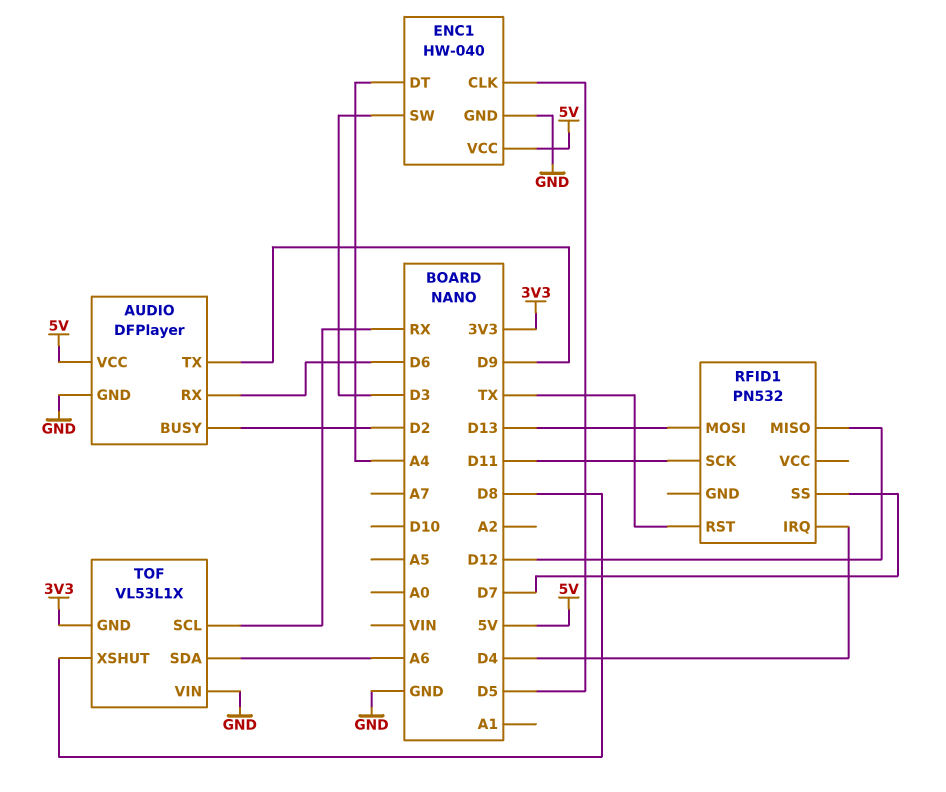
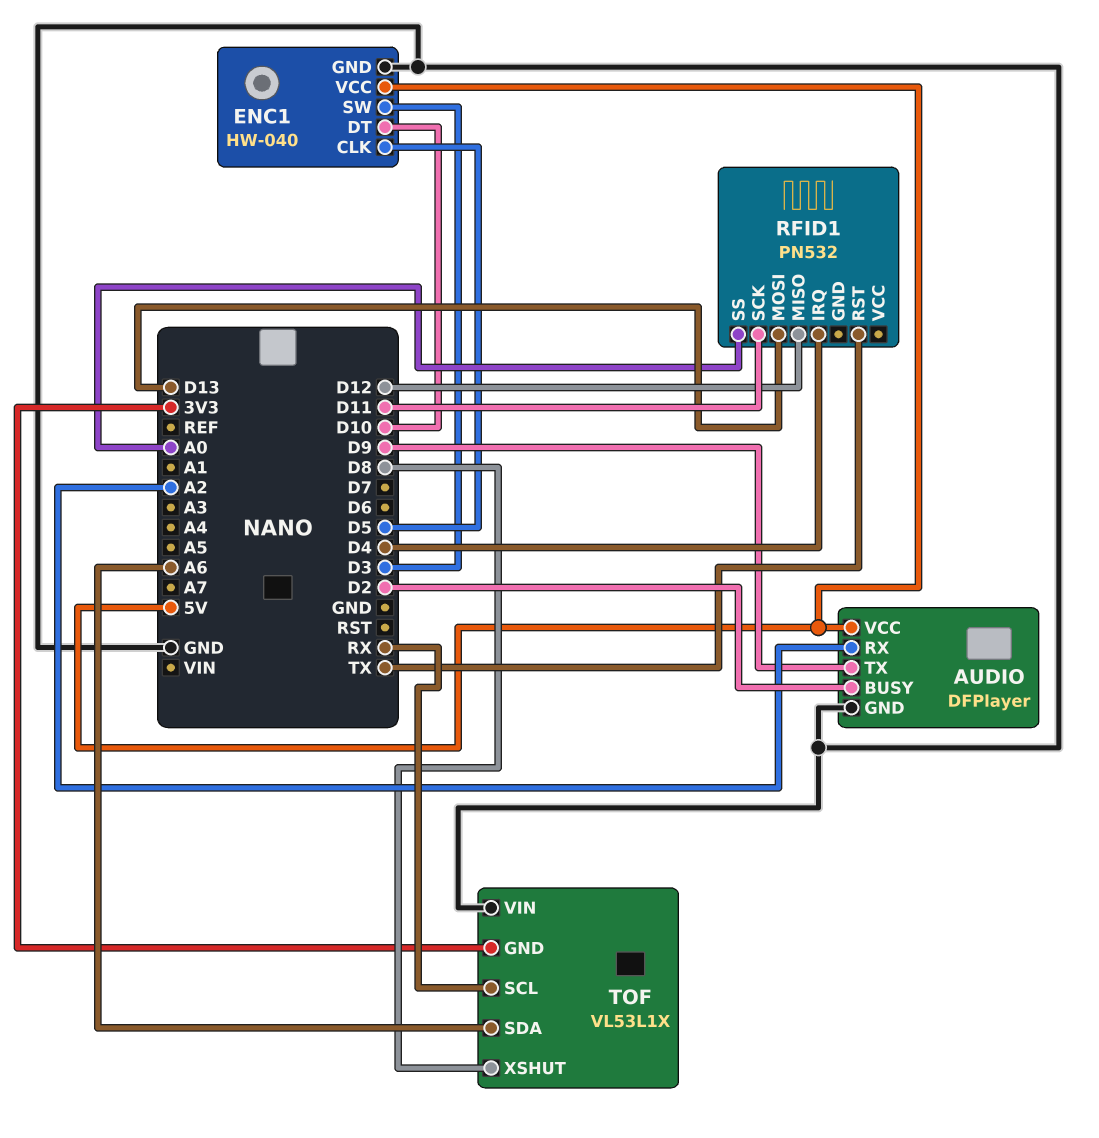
AUDIO pin RX: D6 -> A2
ENC1 pin DT: A4 -> D10
RFID1 pin SS: D7 -> A0

